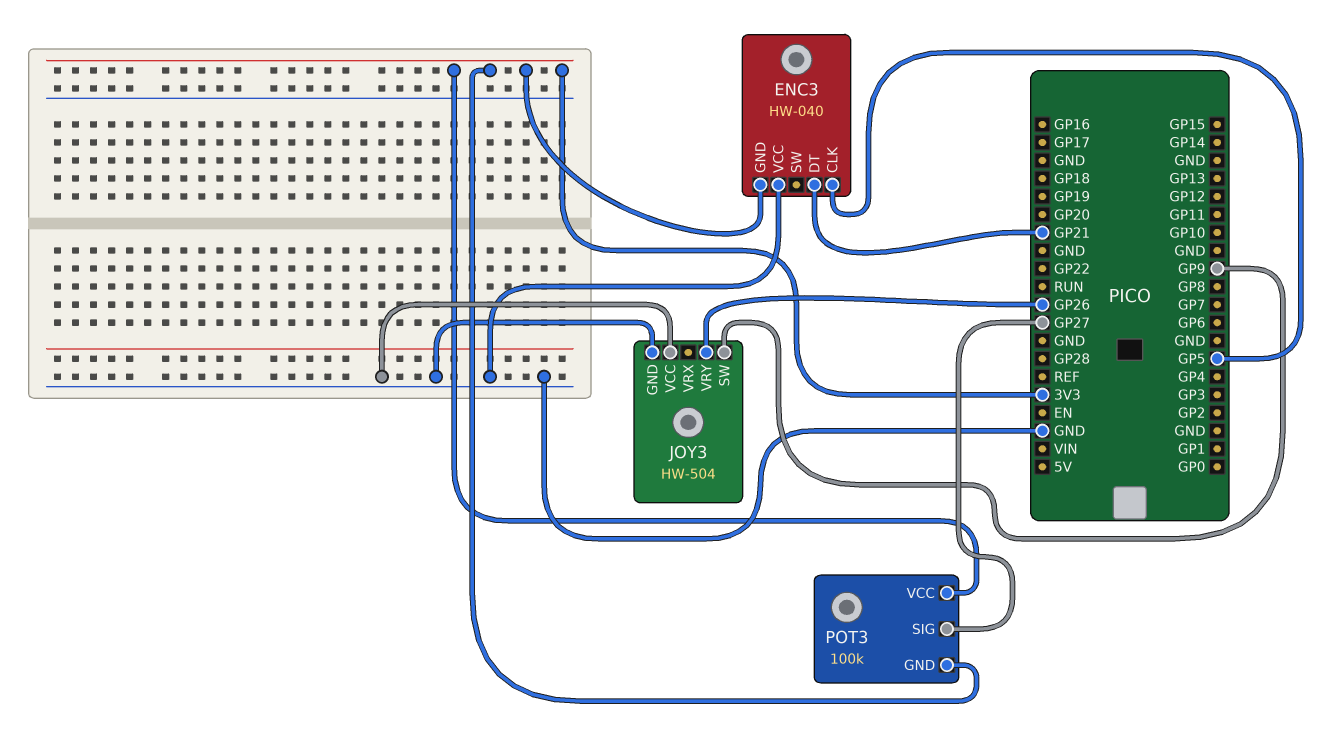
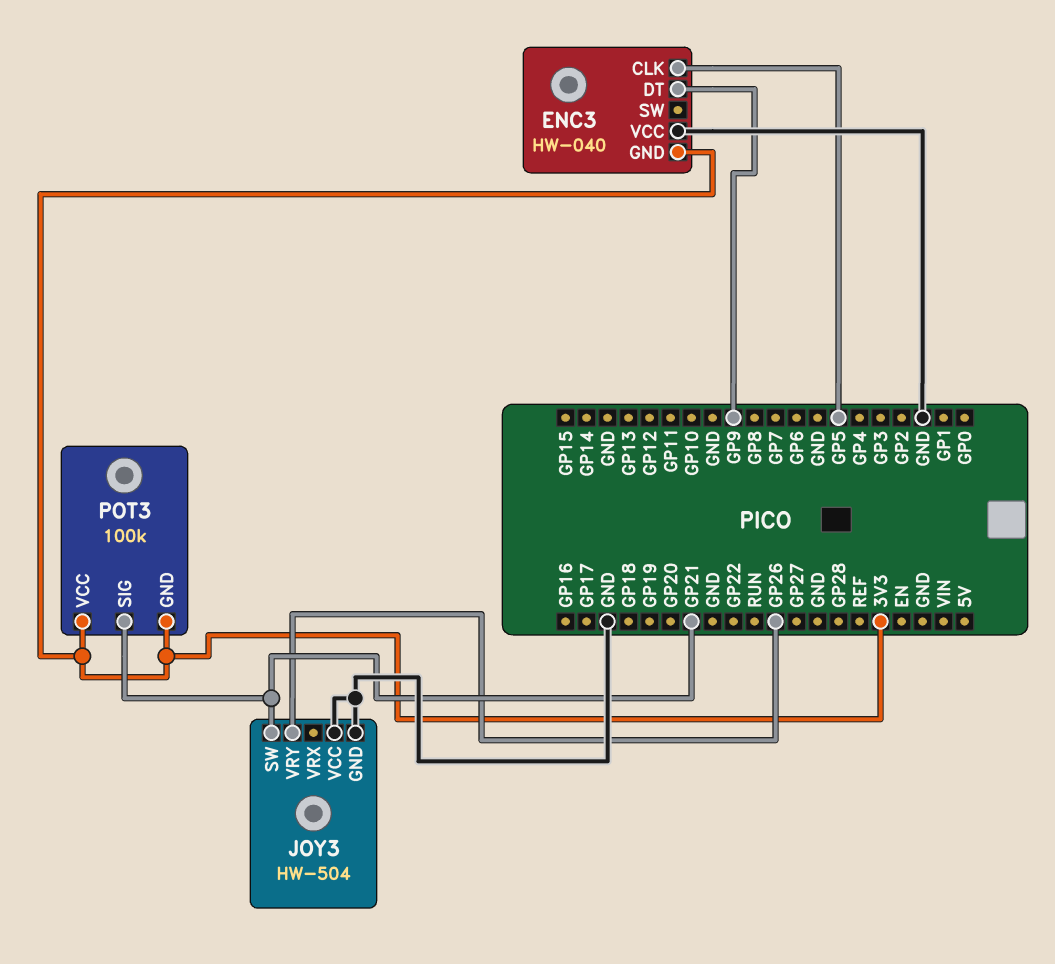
ENC3 pin DT: GP21 -> GP9
JOY3 pin SW: GP9 -> GP21
POT3 pin SIG: GP27 -> GP21

